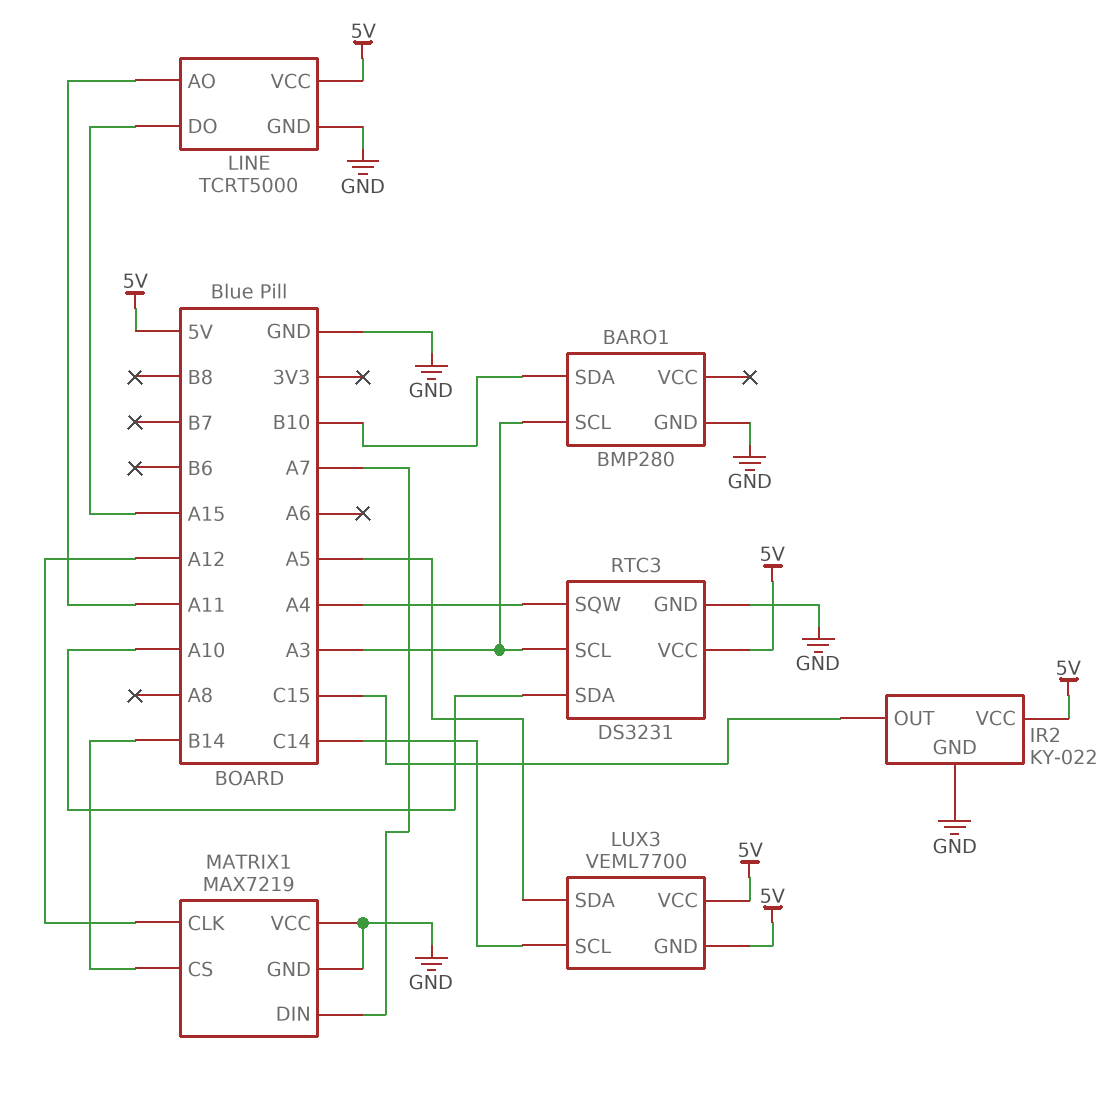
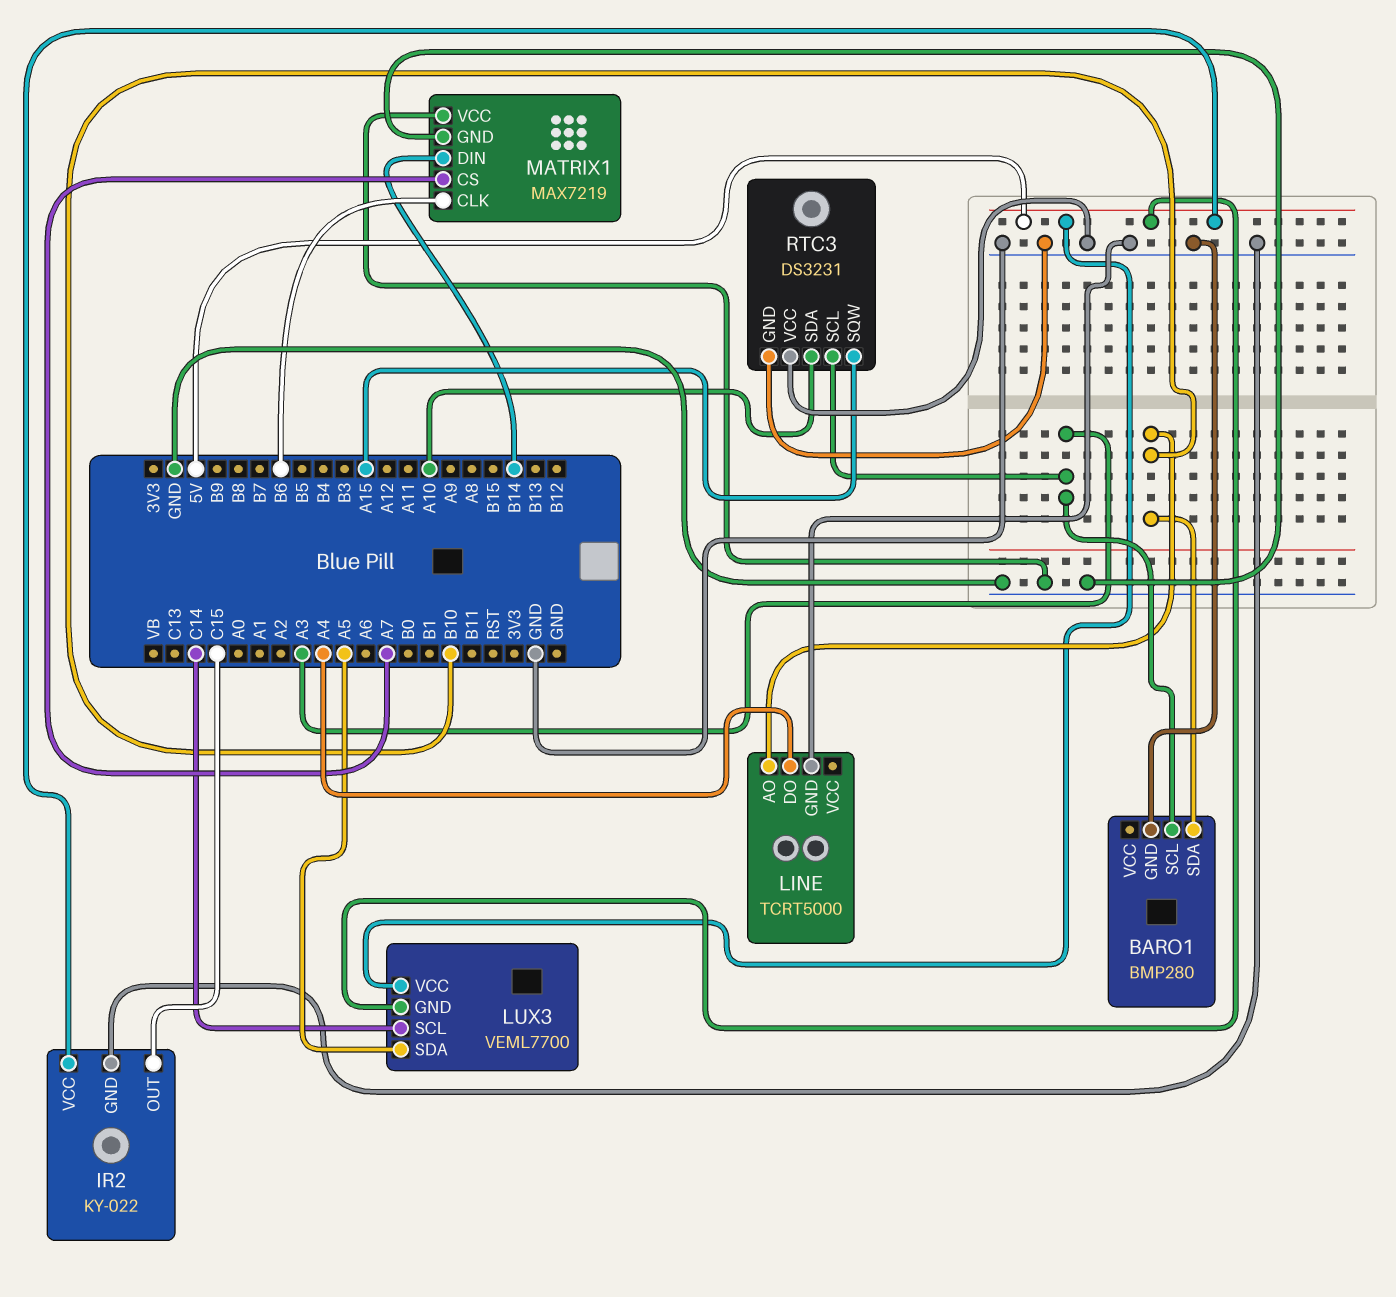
LINE pin AO: A11 -> B10
LINE pin DO: A15 -> A4
LINE pin VCC: 5V -> none
MATRIX1 pin CLK: A12 -> B6
MATRIX1 pin CS: B14 -> A7
MATRIX1 pin DIN: A7 -> B14
RTC3 pin SQW: A4 -> A15
RTC3 pin VCC: 5V -> GND

